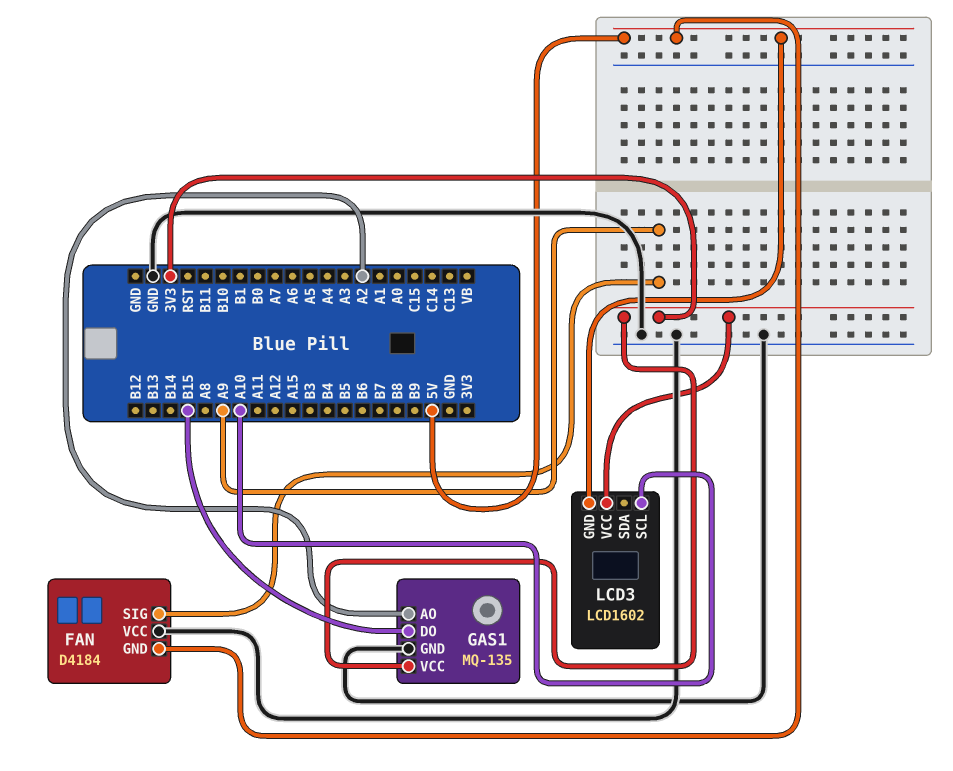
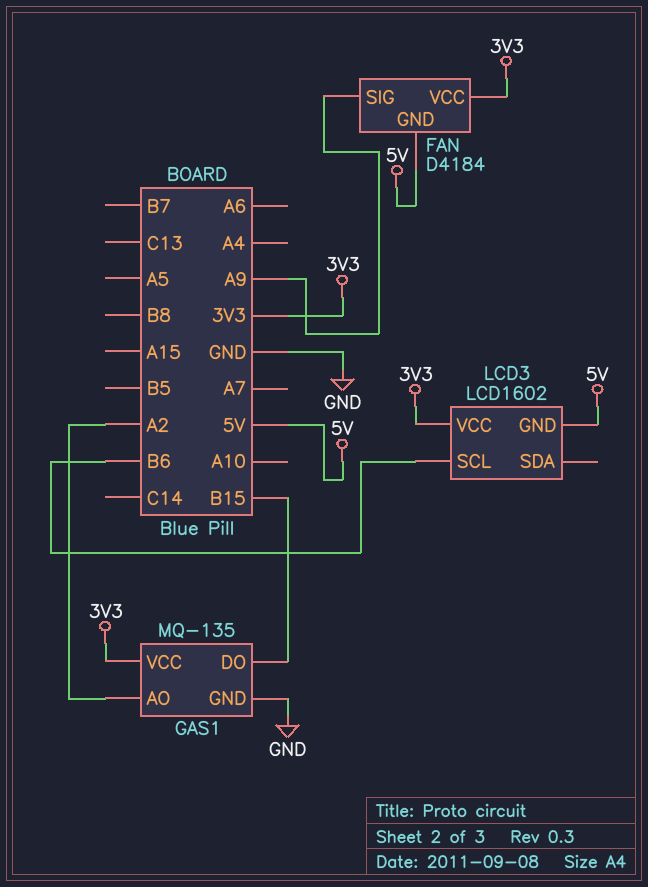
FAN pin VCC: GND -> 3V3
LCD3 pin SCL: A10 -> B6

